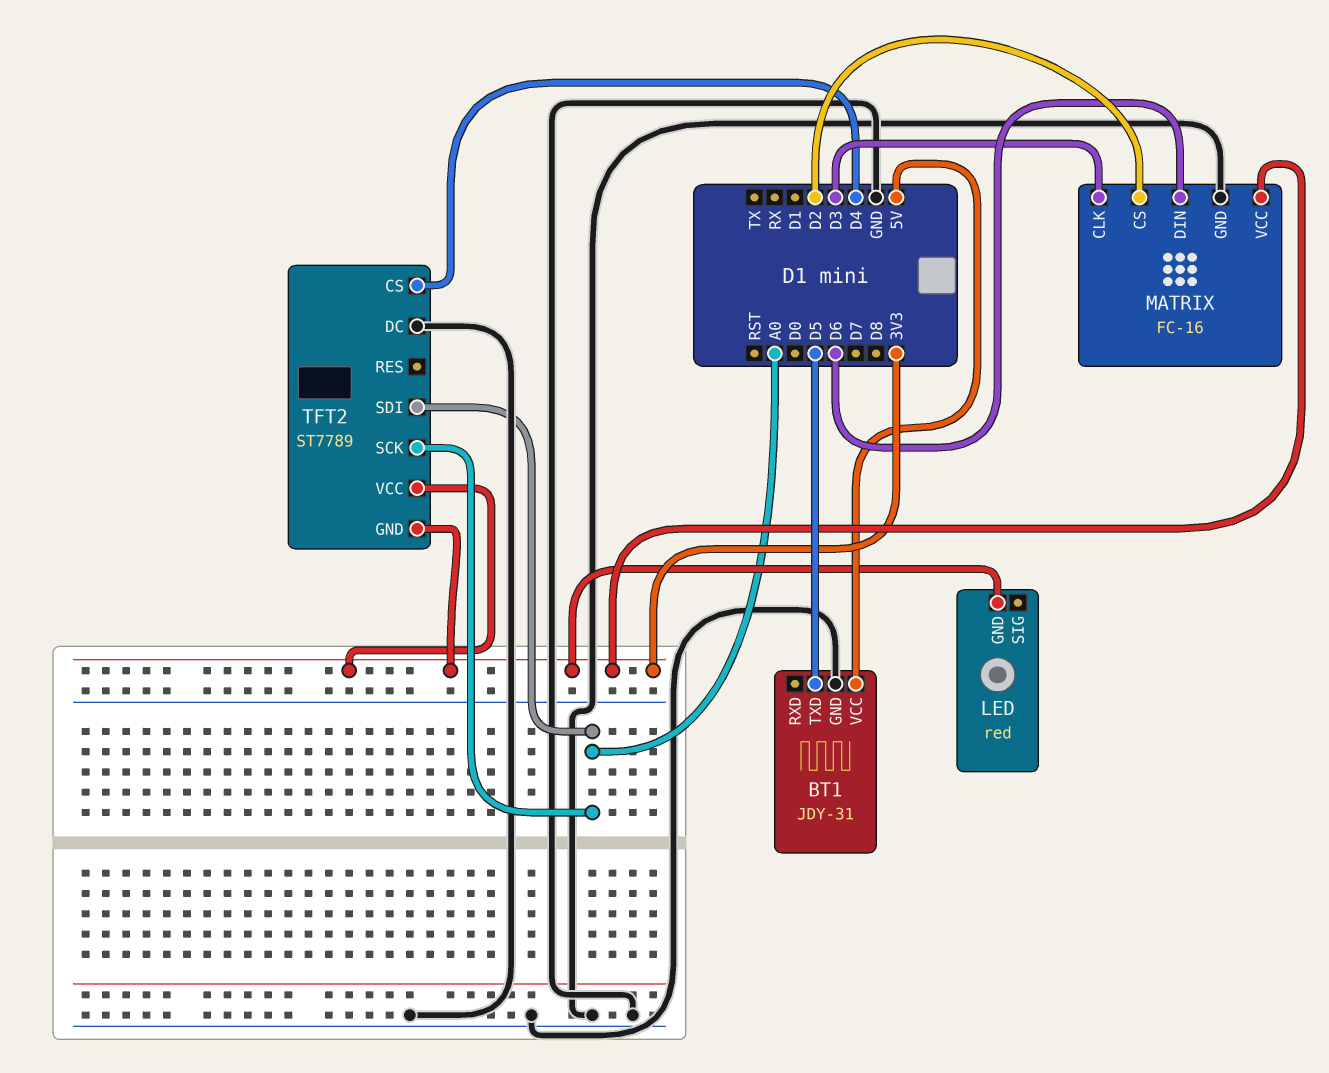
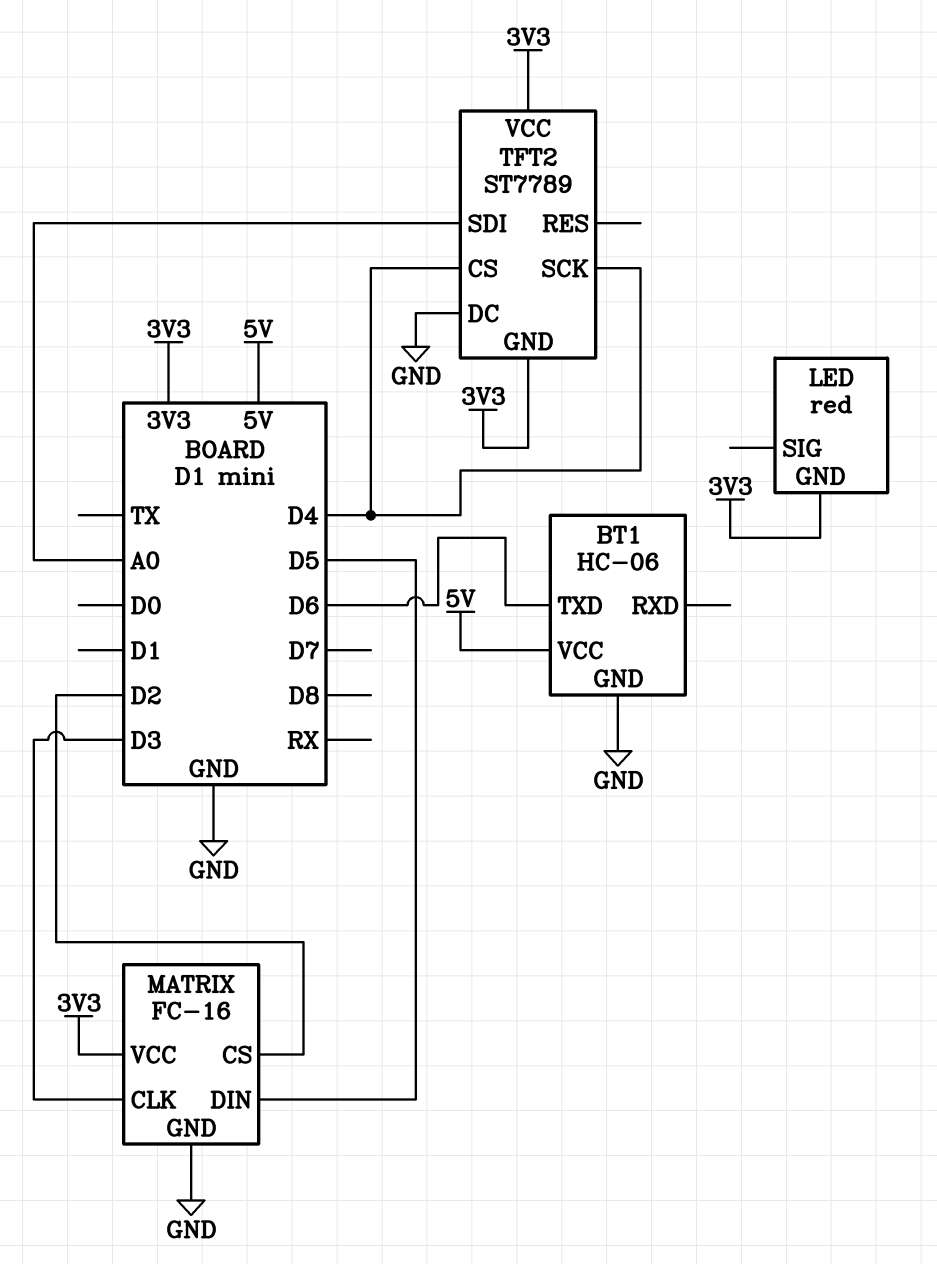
BT1: JDY-31 -> HC-06
BT1 pin TXD: D5 -> D6
MATRIX pin DIN: D6 -> D5
TFT2 pin SCK: A0 -> D4

